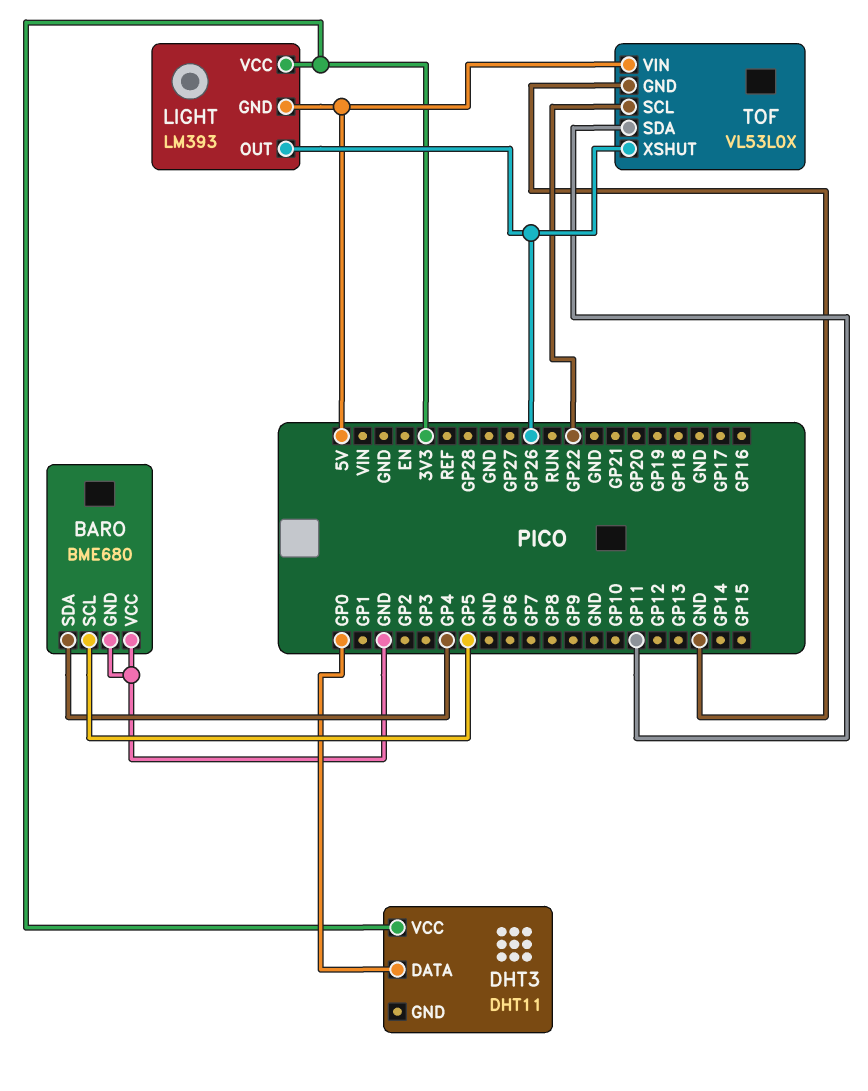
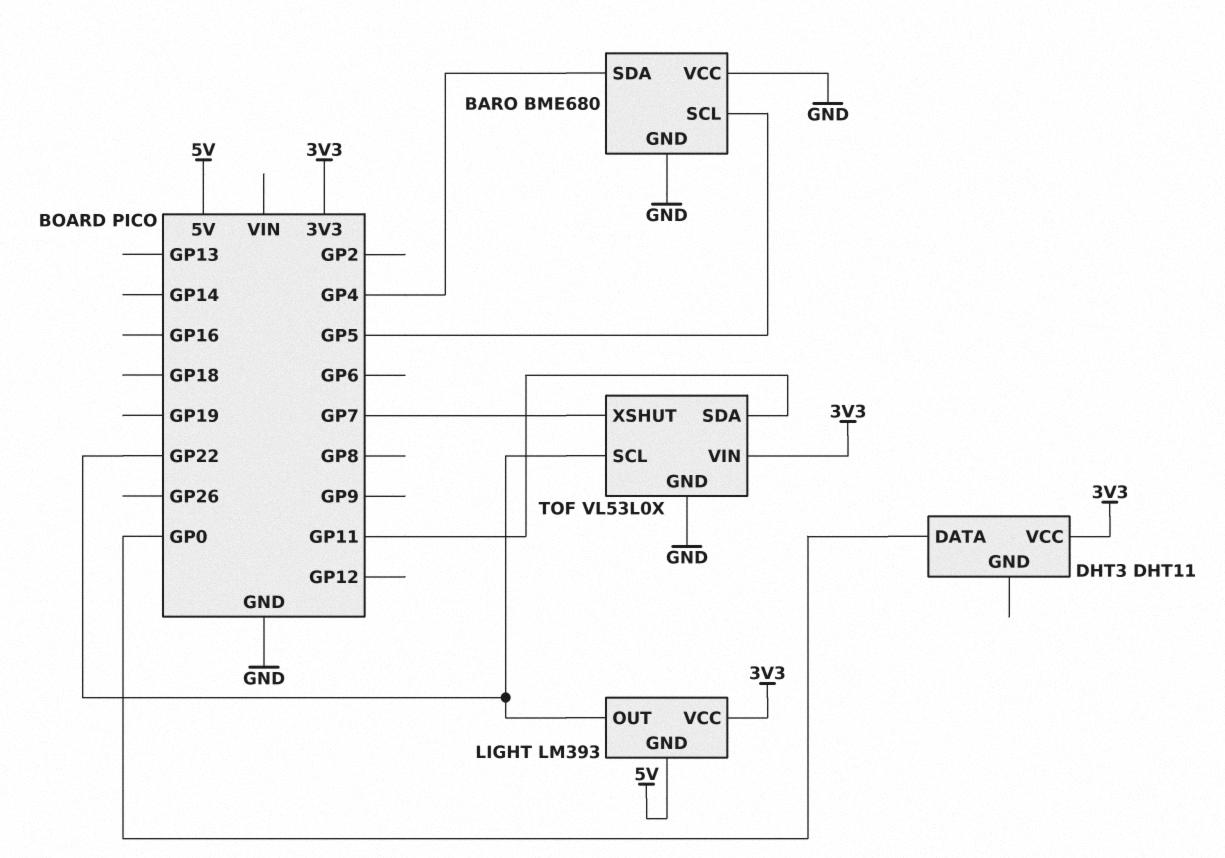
LIGHT pin OUT: GP26 -> GP22
TOF pin VIN: 5V -> 3V3
TOF pin XSHUT: GP26 -> GP7

